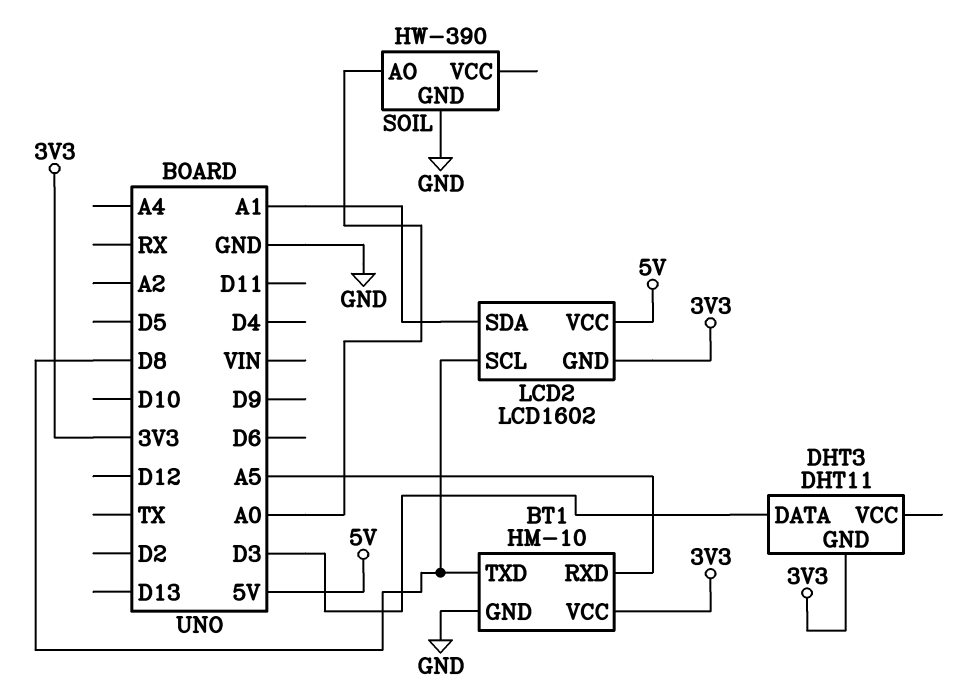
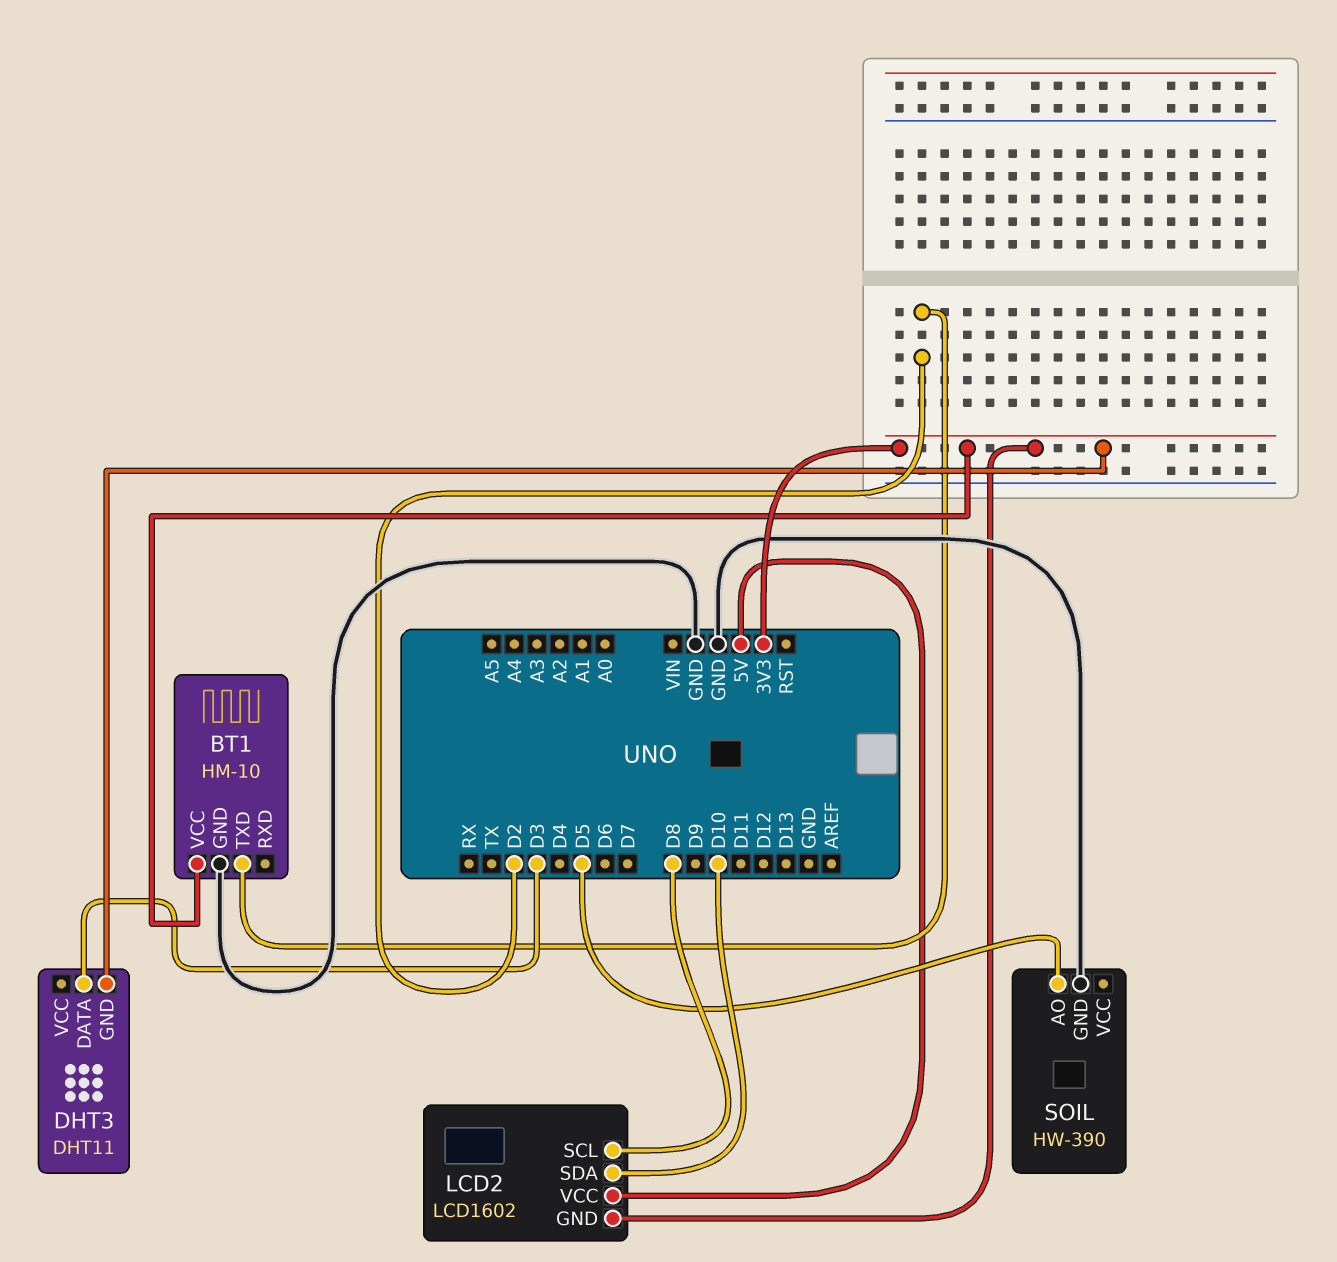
BT1 pin RXD: A5 -> none
BT1 pin TXD: D8 -> D2
LCD2 pin SDA: A1 -> D10
SOIL pin AO: A0 -> D5

